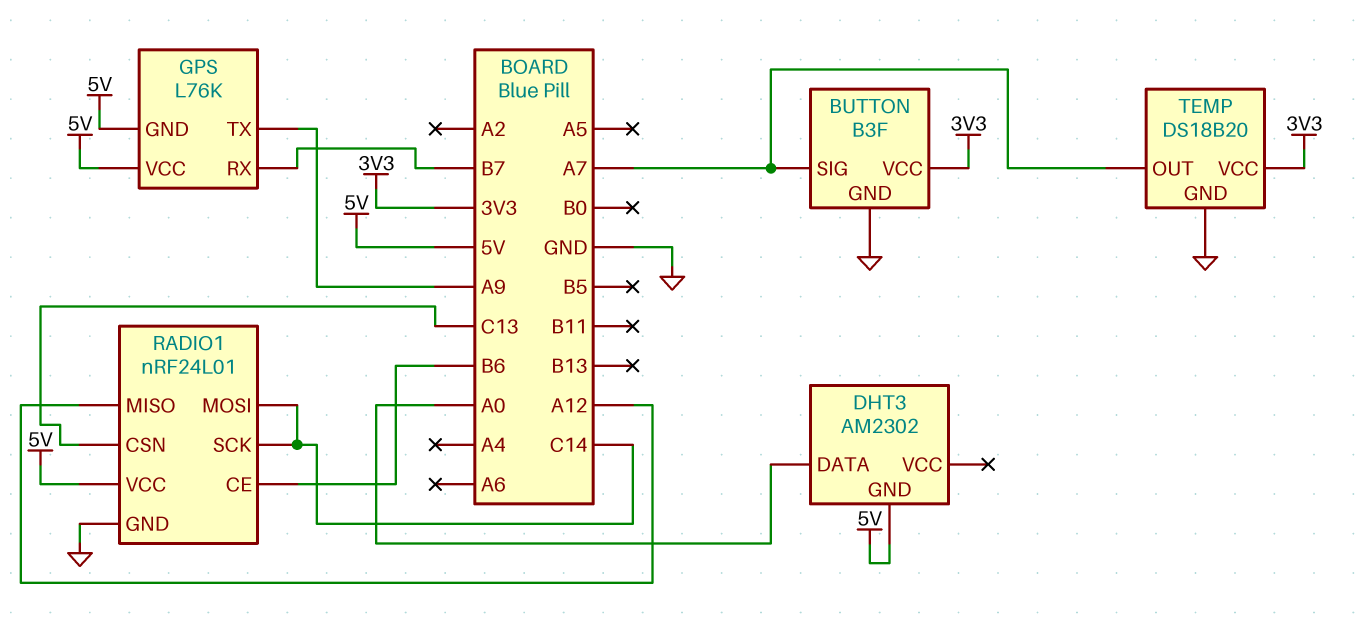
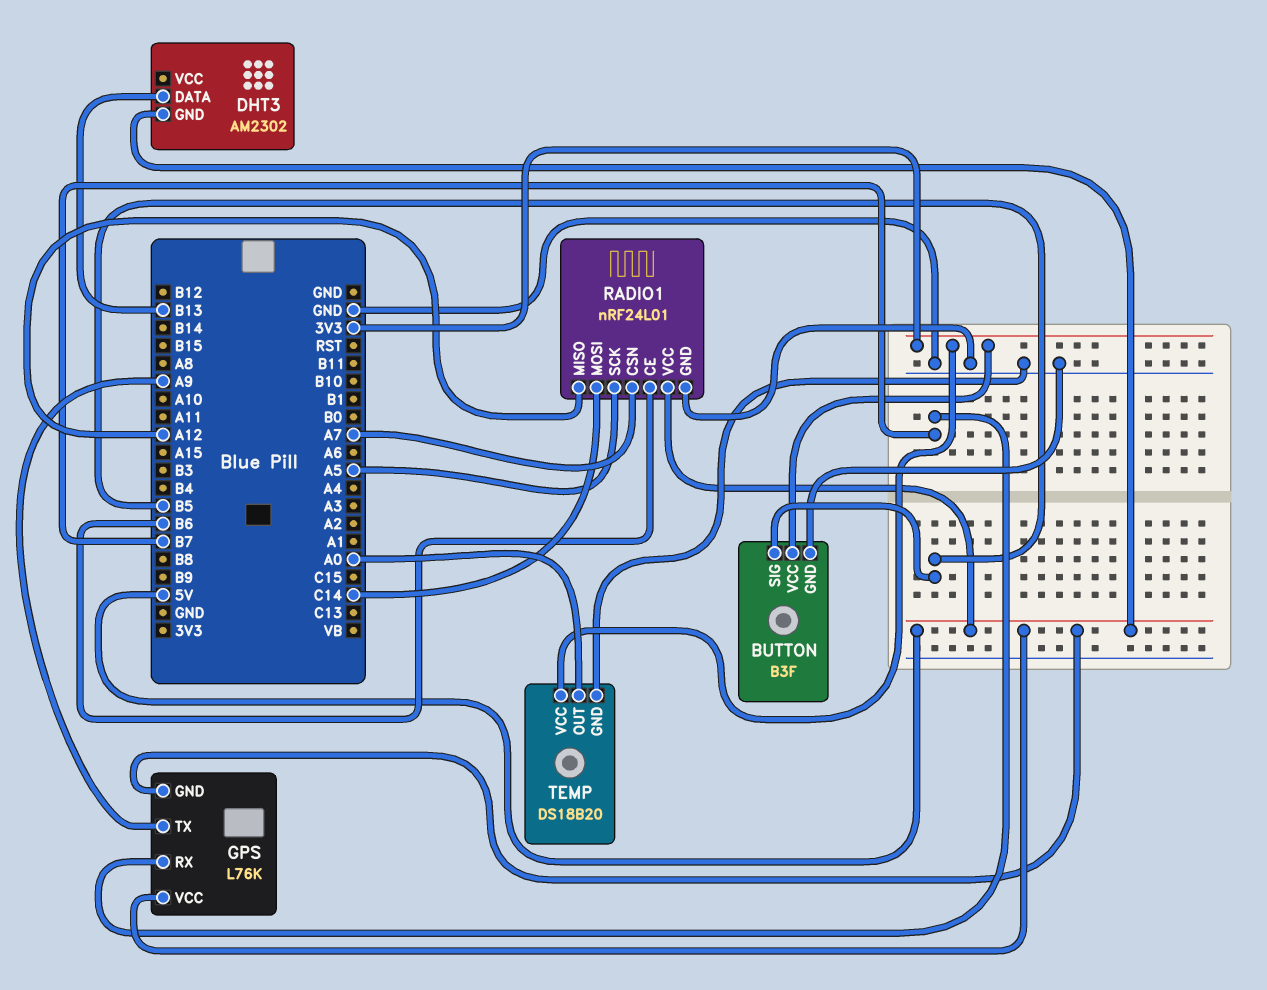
BUTTON pin SIG: A7 -> B5
DHT3 pin DATA: A0 -> B13
RADIO1 pin CSN: C13 -> A7
RADIO1 pin SCK: C14 -> A5
TEMP pin OUT: A7 -> A0

